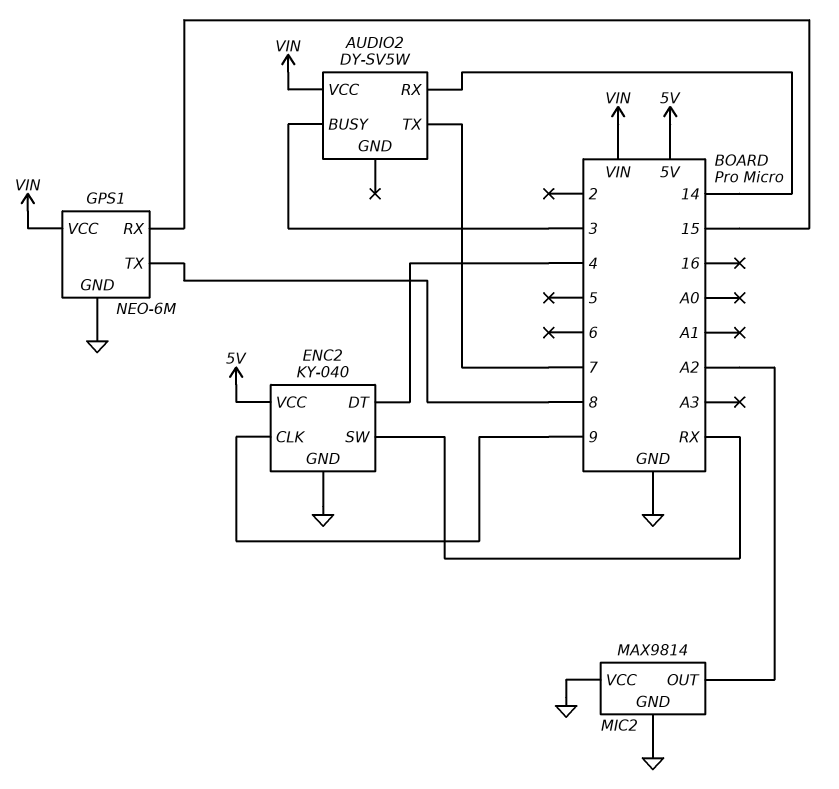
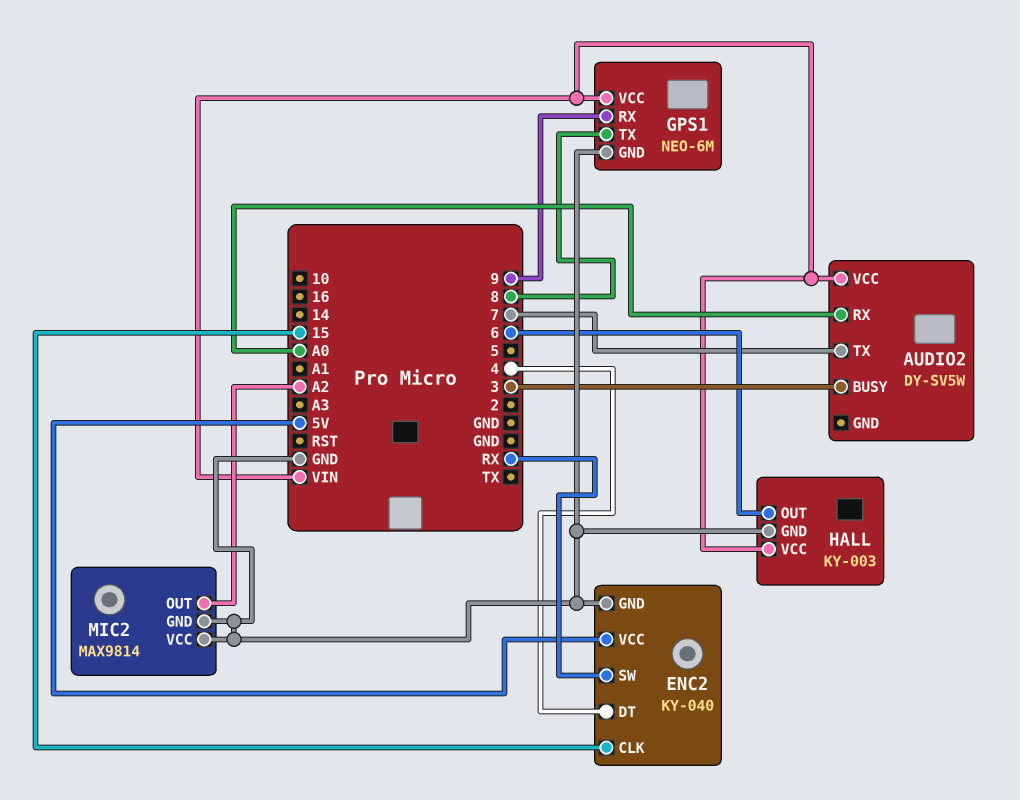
AUDIO2 pin RX: 14 -> A0
ENC2 pin CLK: 9 -> 15
GPS1 pin RX: 15 -> 9
HALL: none -> KY-003
HALL pin GND: none -> GND
HALL pin OUT: none -> 6
HALL pin VCC: none -> VIN

